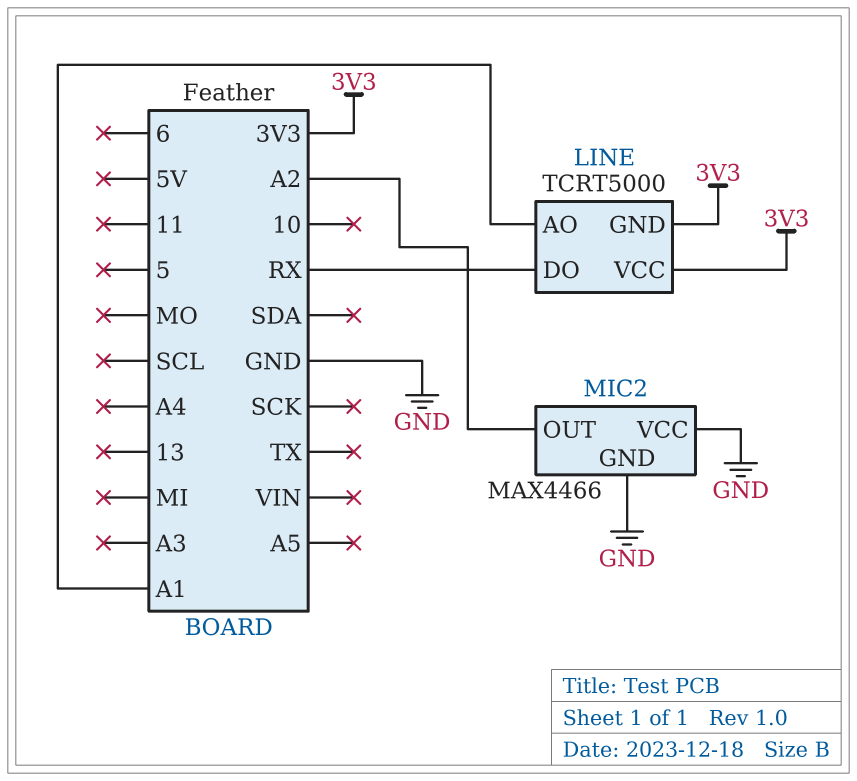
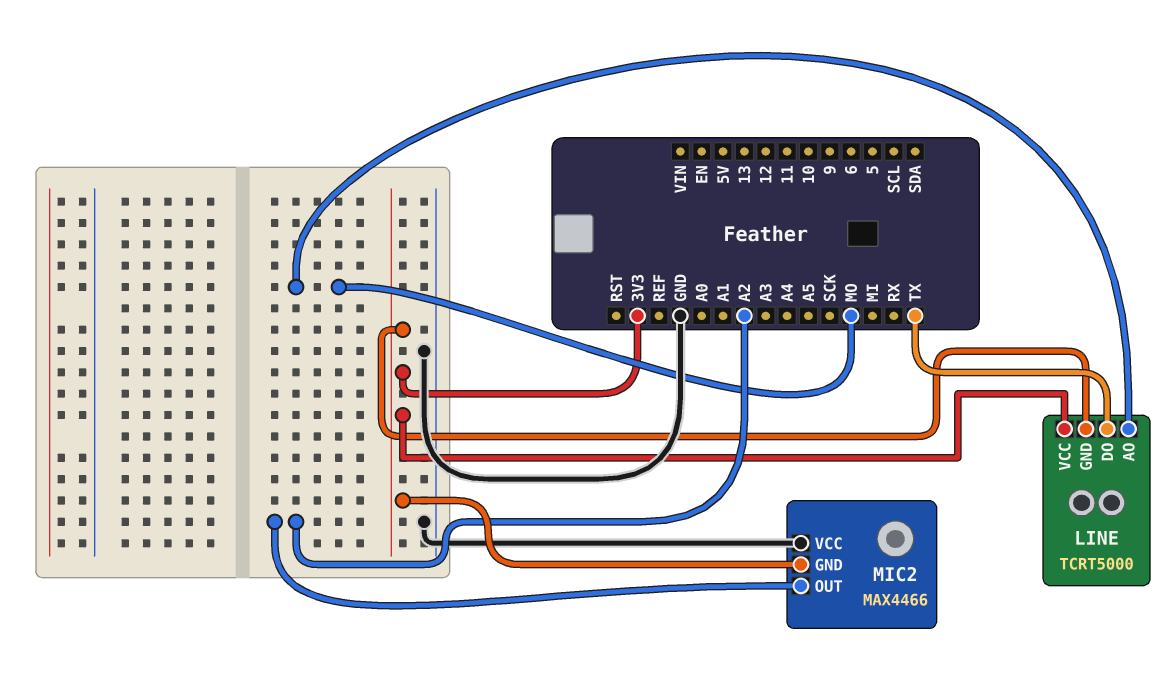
LINE pin AO: A1 -> MO
LINE pin DO: RX -> TX
MIC2 pin GND: GND -> 3V3

